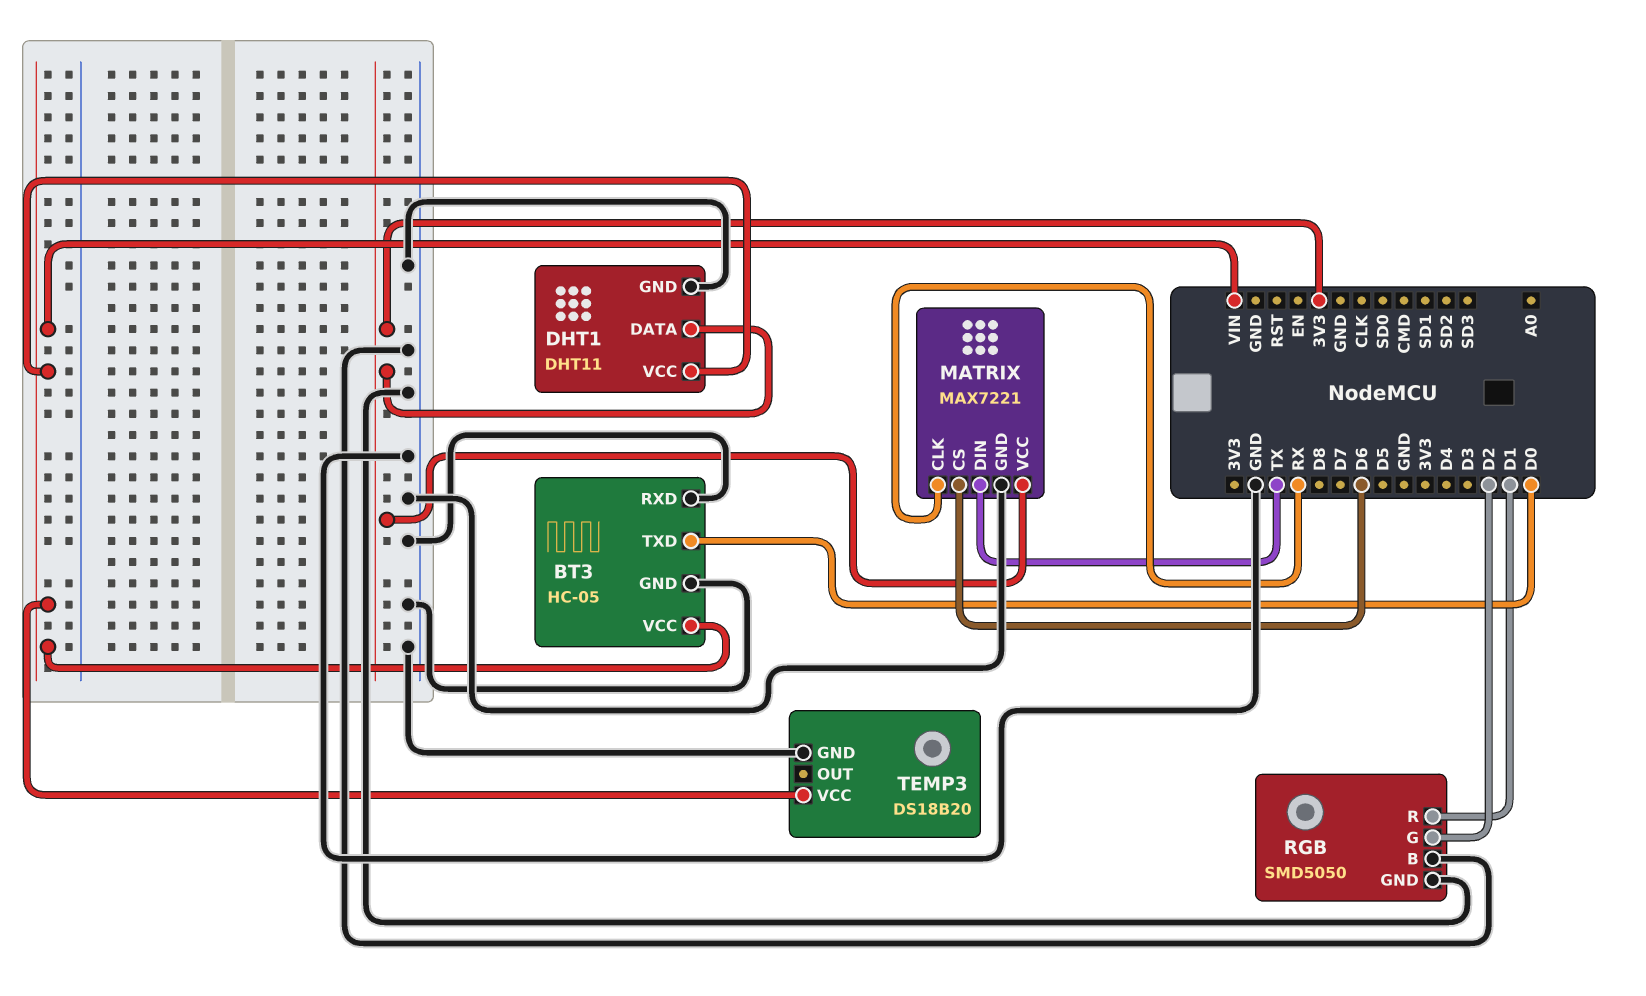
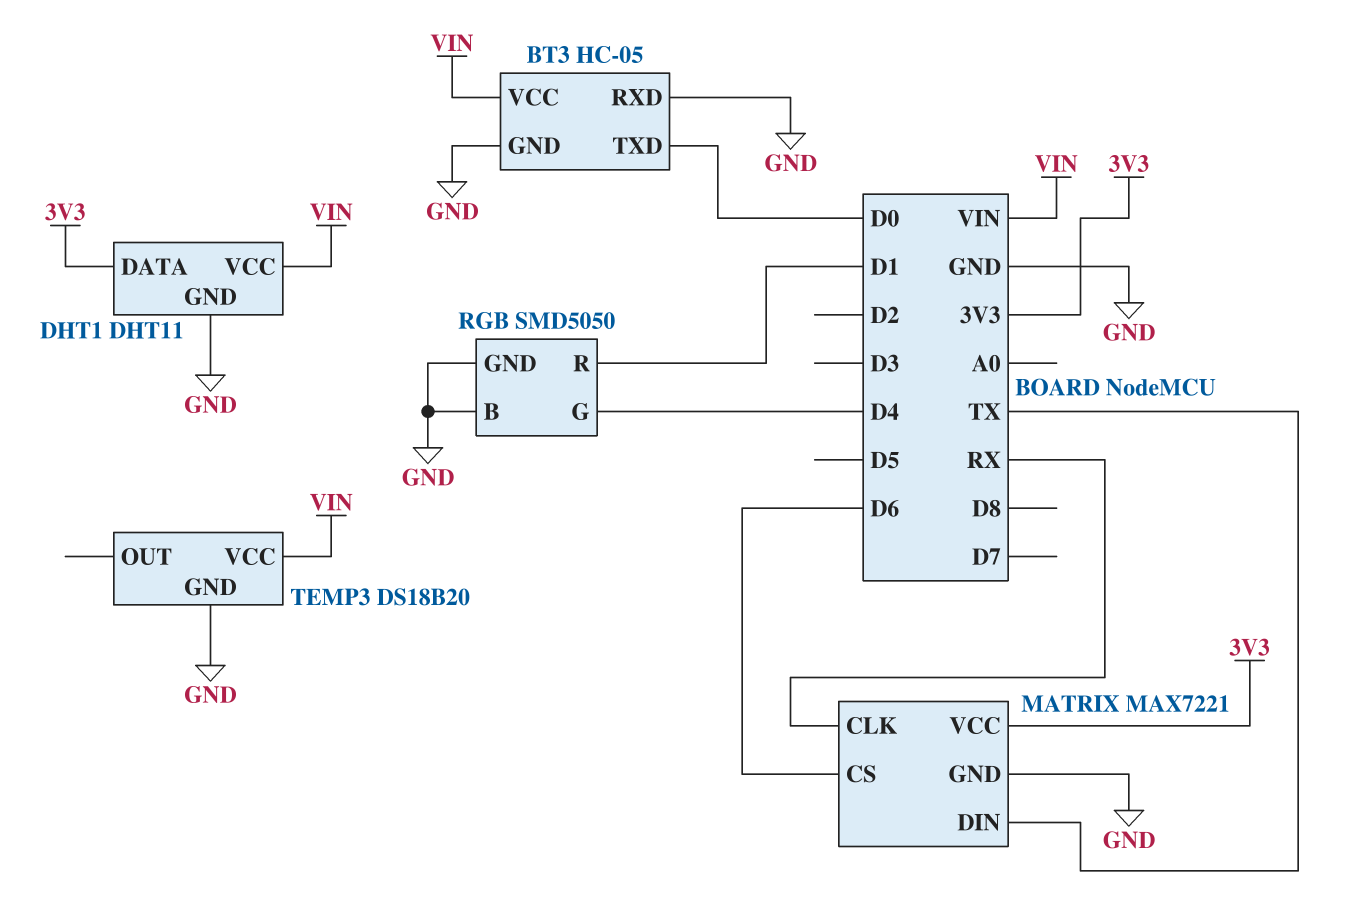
RGB pin G: D2 -> D4

